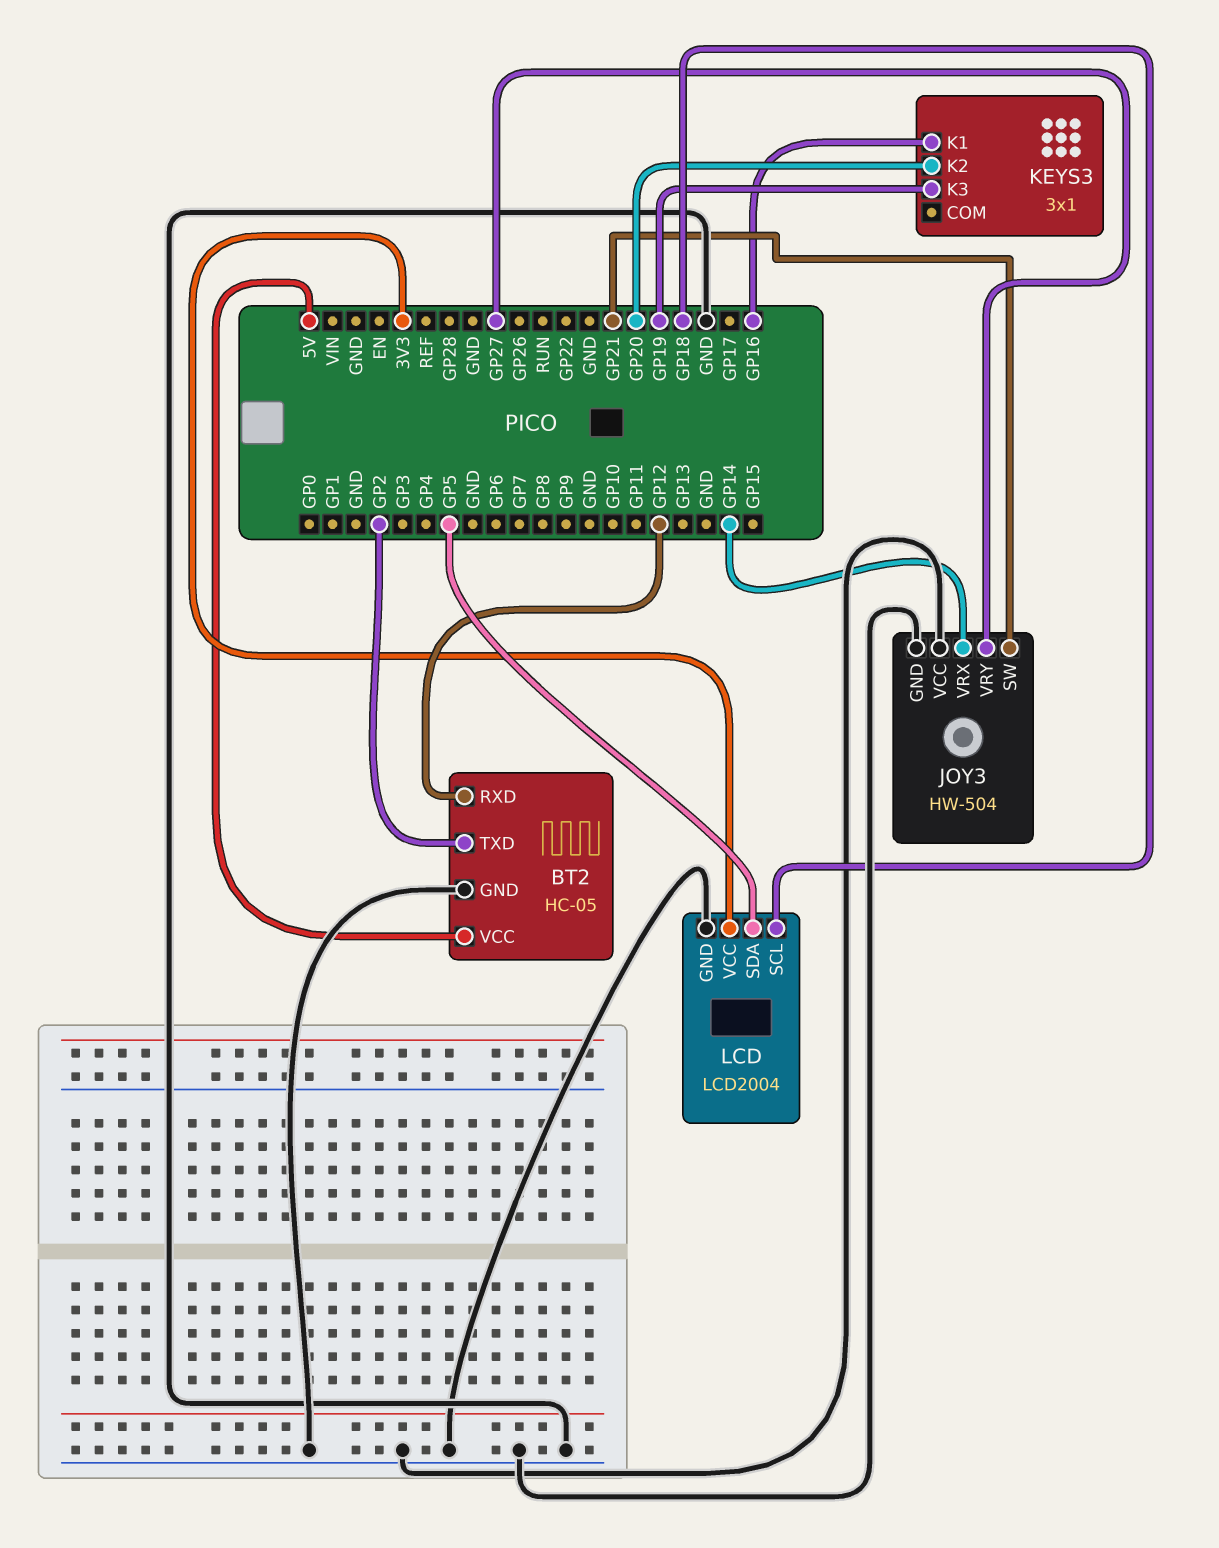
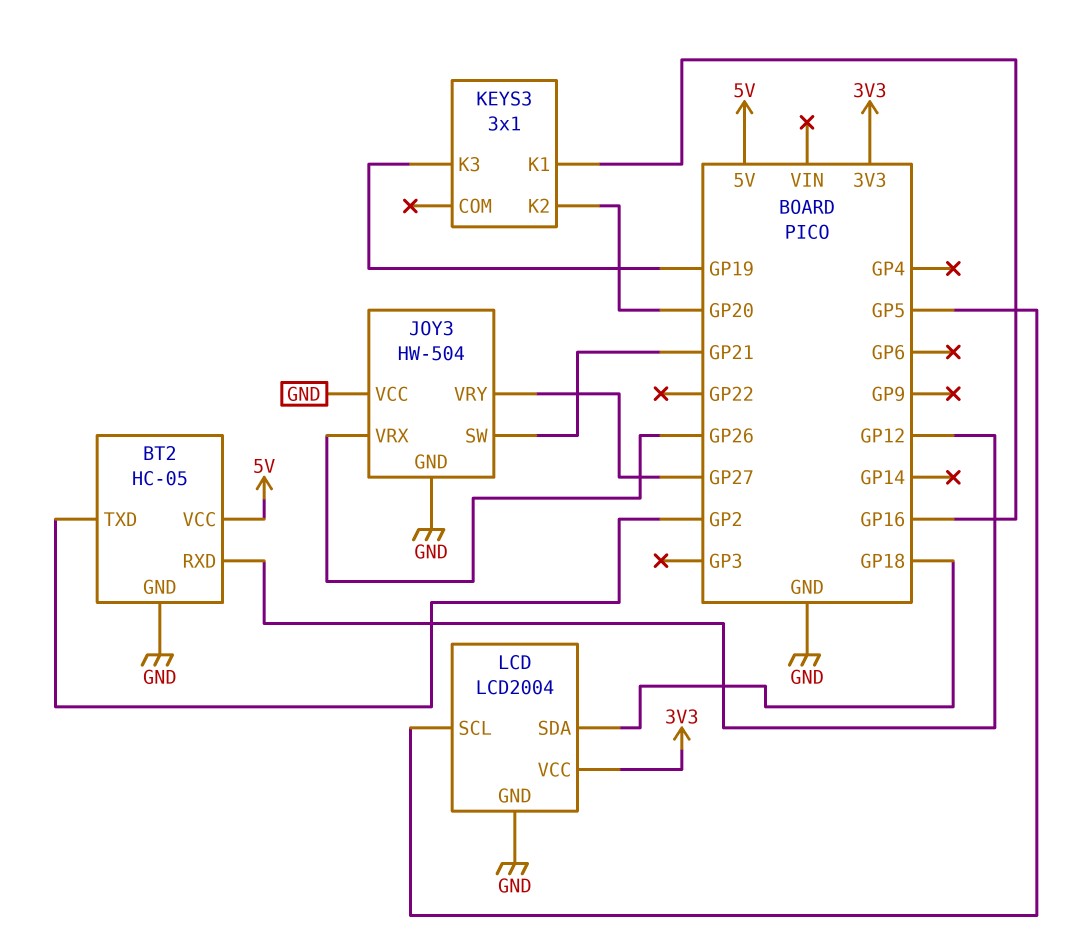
JOY3 pin VRX: GP14 -> GP26
LCD pin SCL: GP18 -> GP5
LCD pin SDA: GP5 -> GP18

